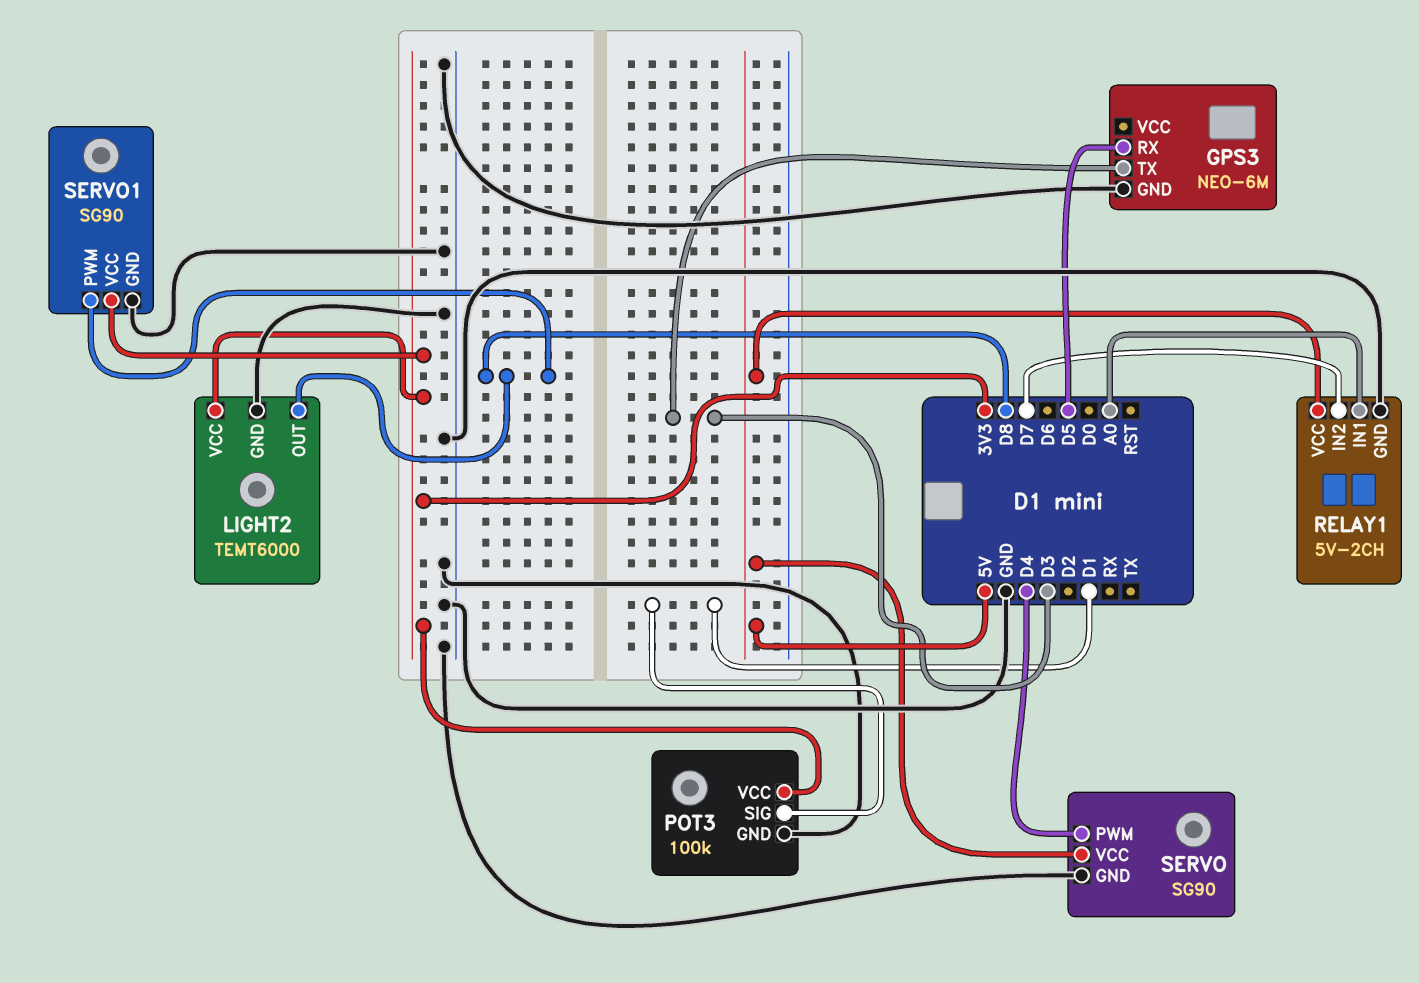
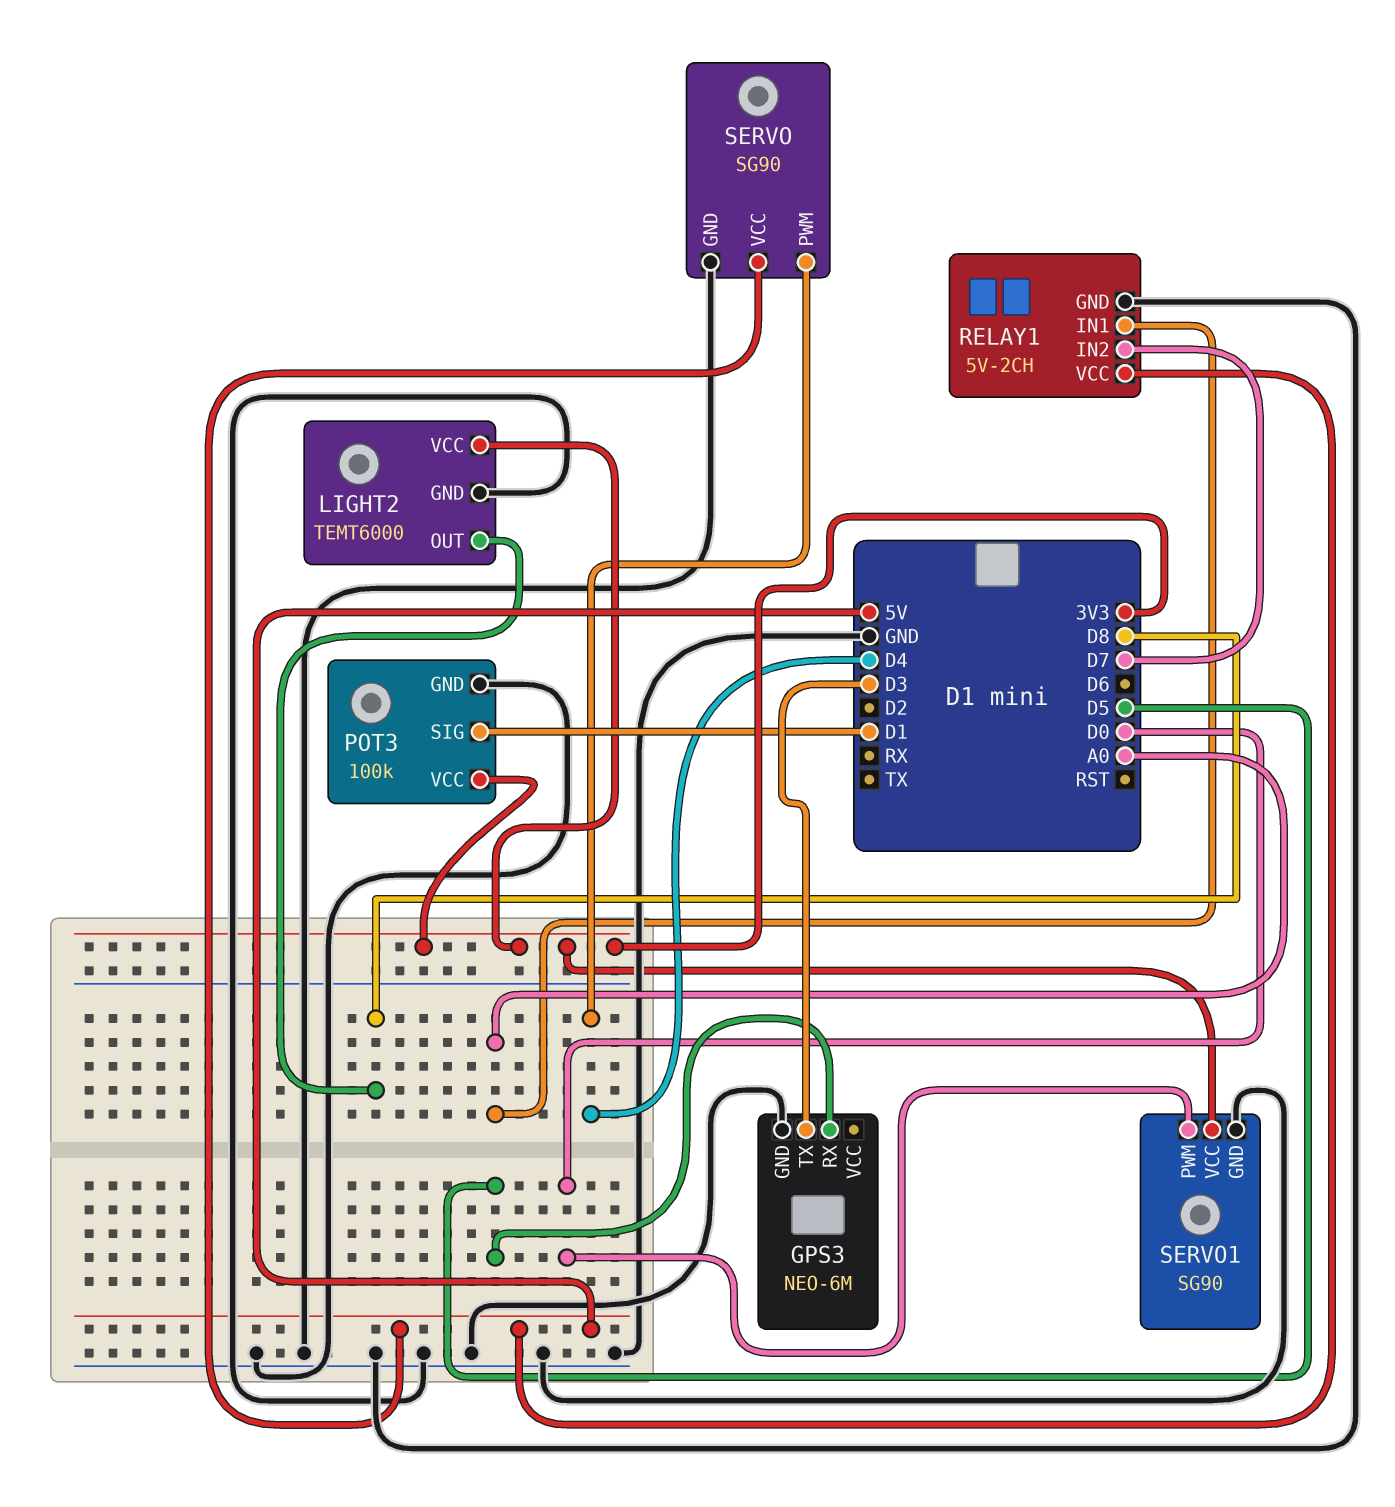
SERVO1 pin PWM: D8 -> D0

